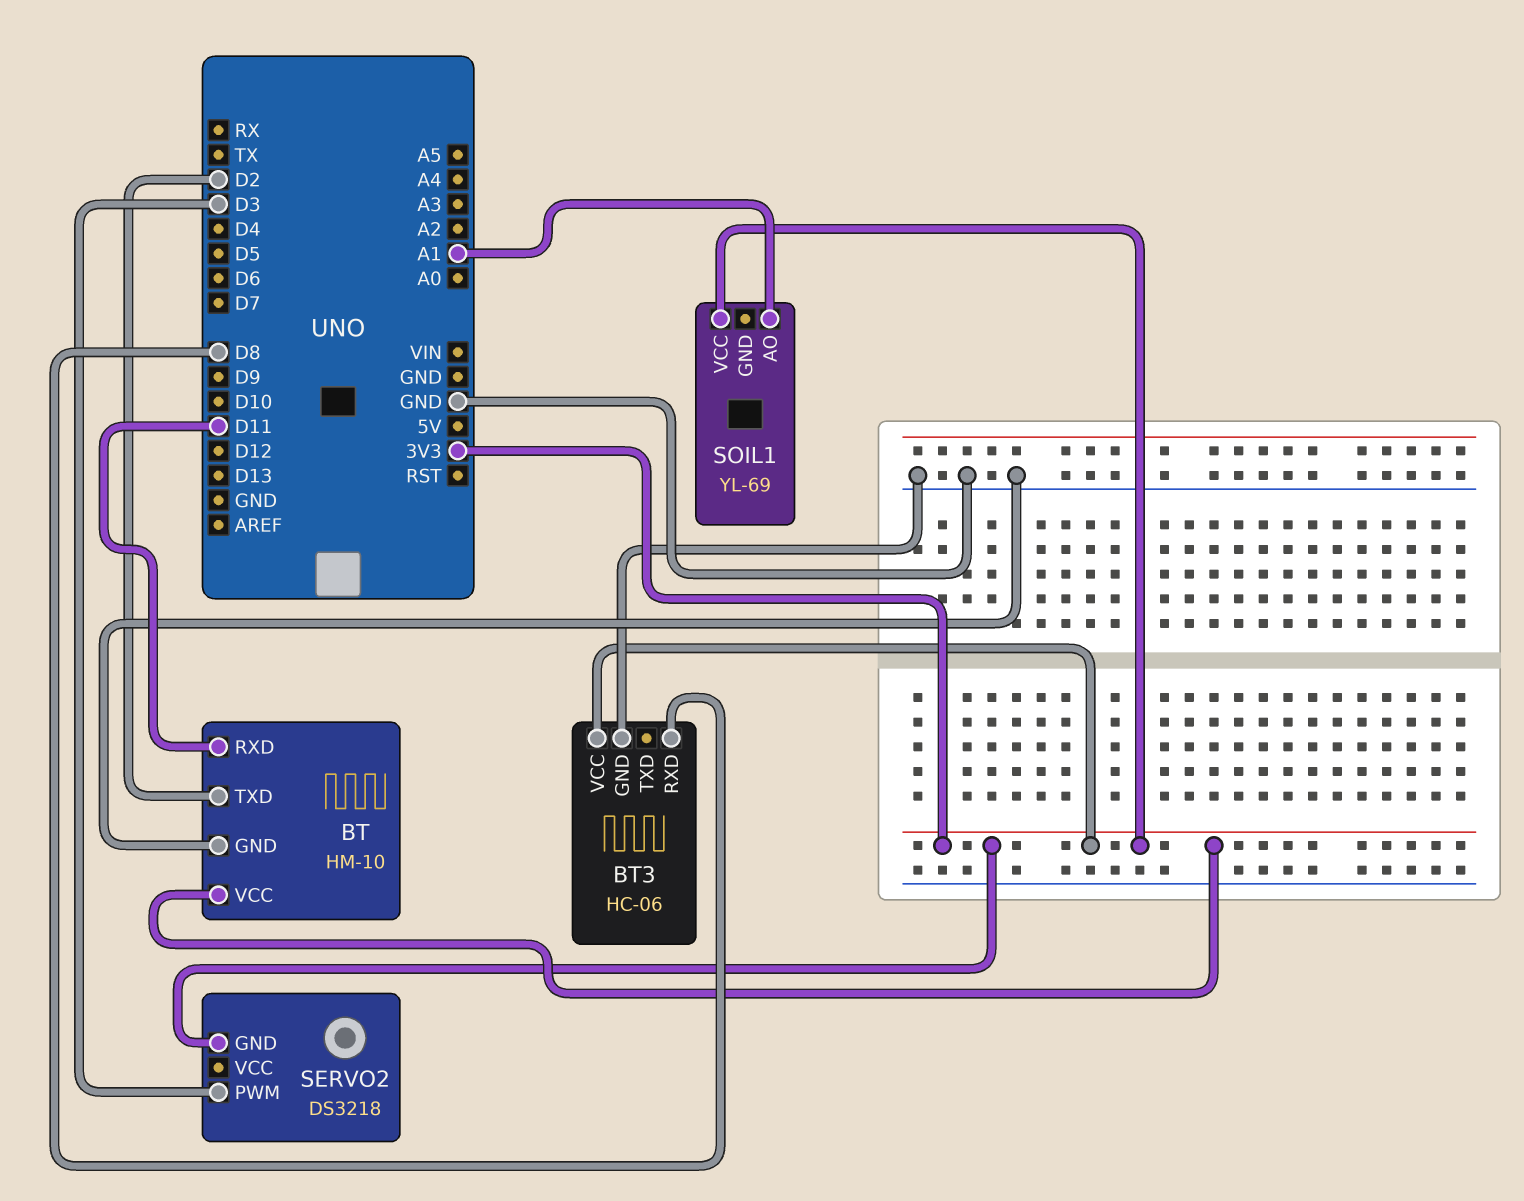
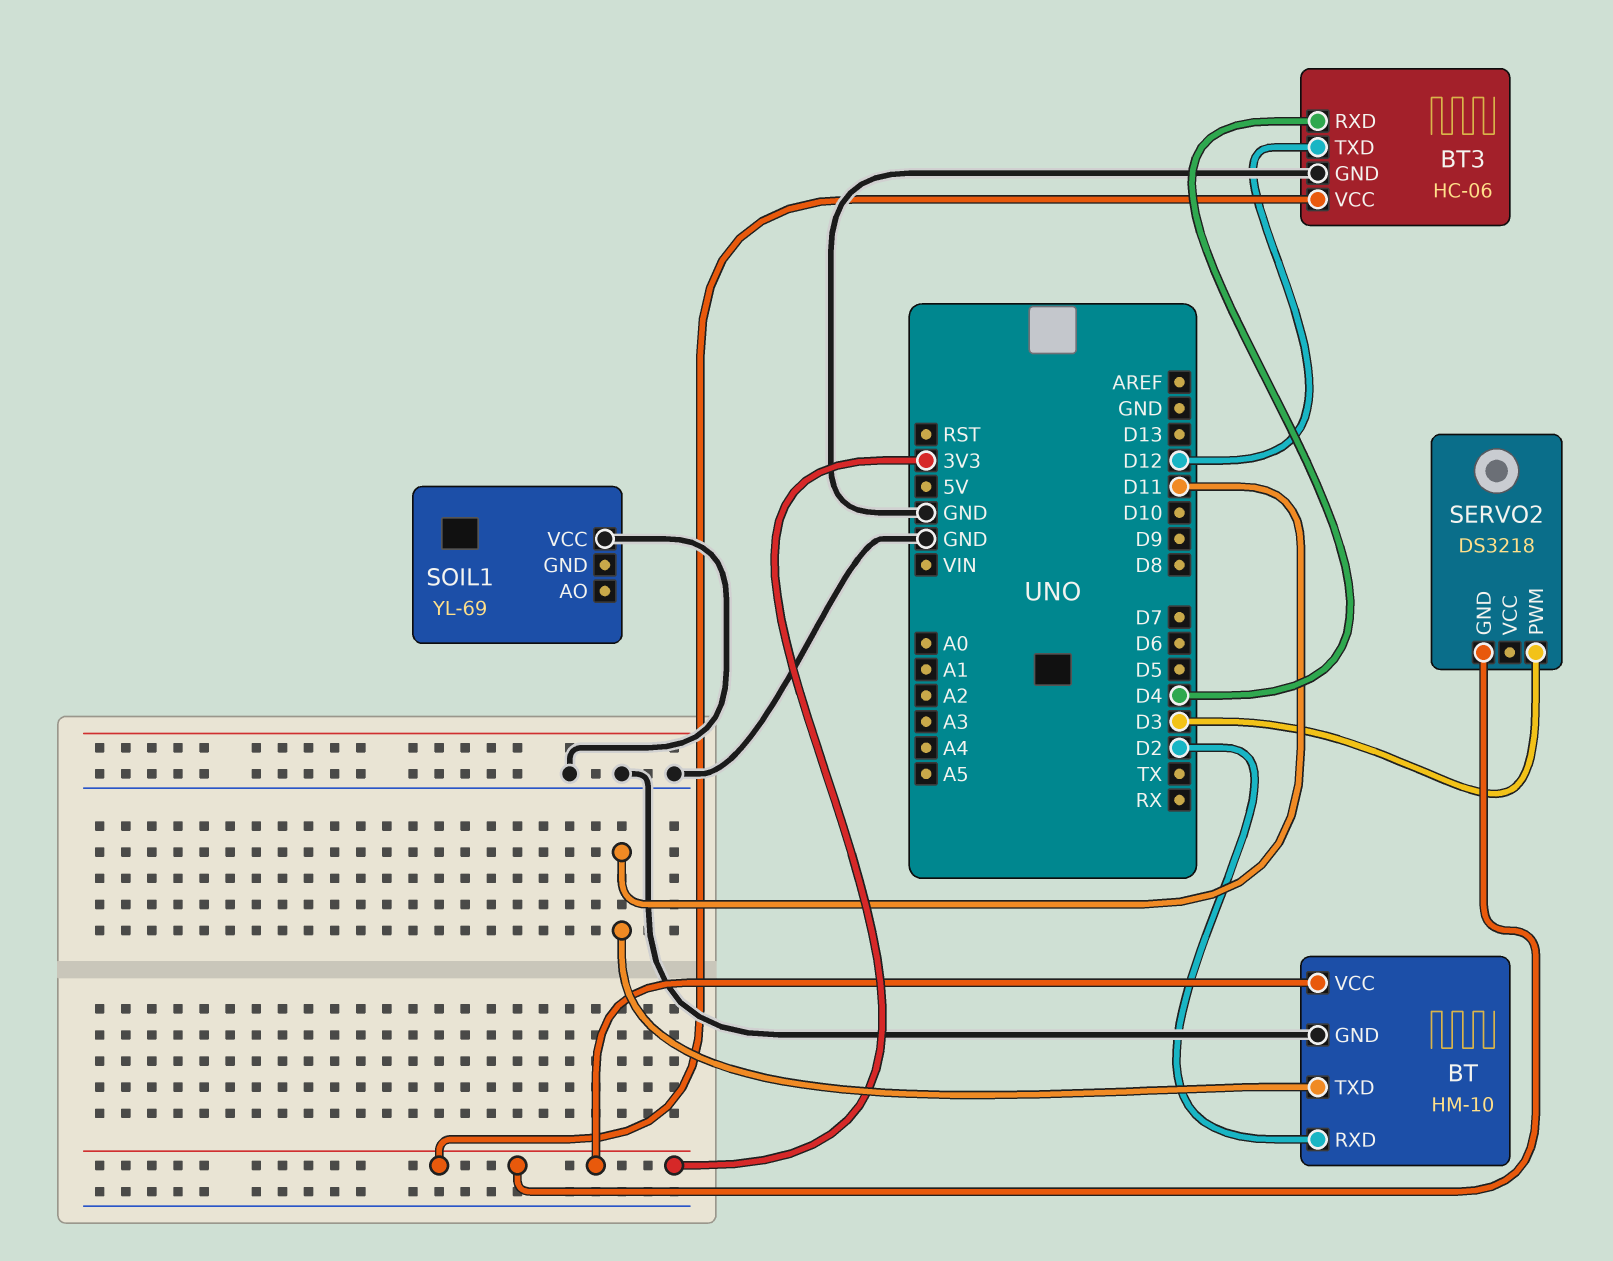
BT pin RXD: D11 -> D2
BT pin TXD: D2 -> D11
BT3 pin RXD: D8 -> D4
BT3 pin TXD: none -> D12
SOIL1 pin AO: A1 -> none
SOIL1 pin VCC: 3V3 -> GND

